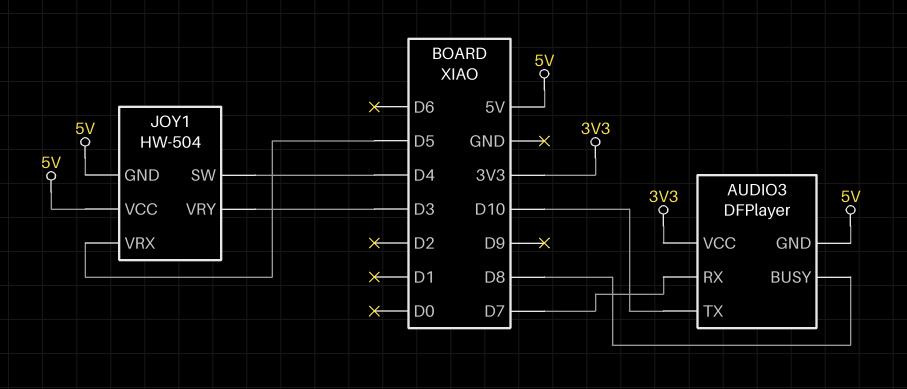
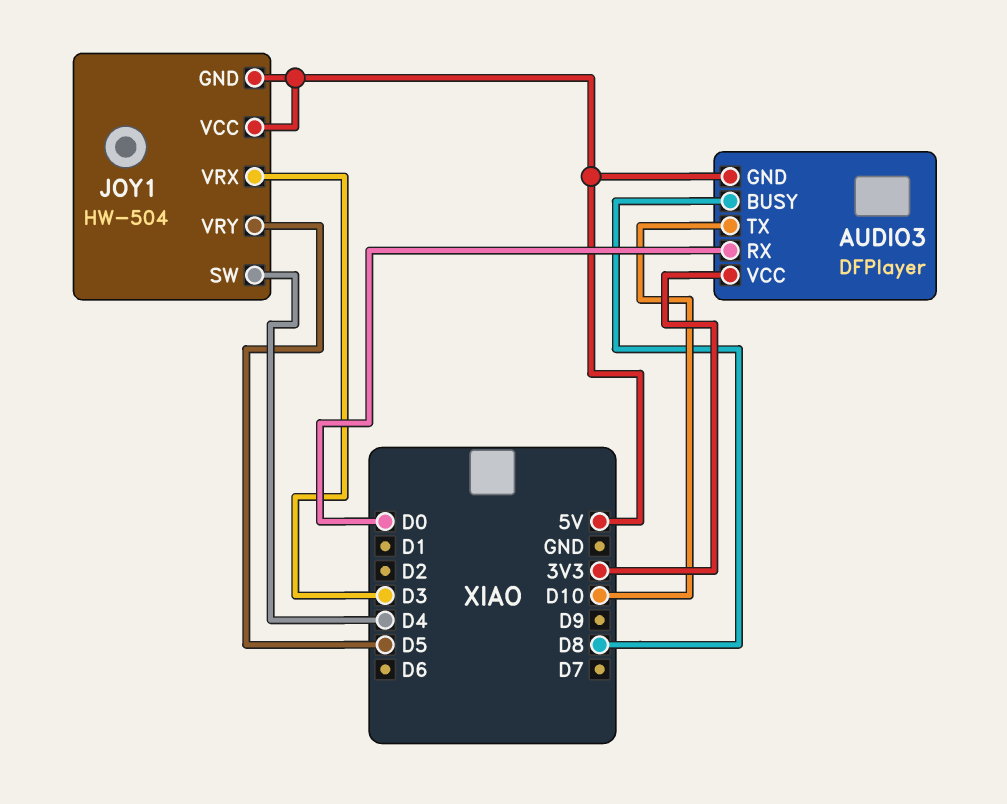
AUDIO3 pin RX: D7 -> D0
JOY1 pin VRX: D5 -> D3
JOY1 pin VRY: D3 -> D5

